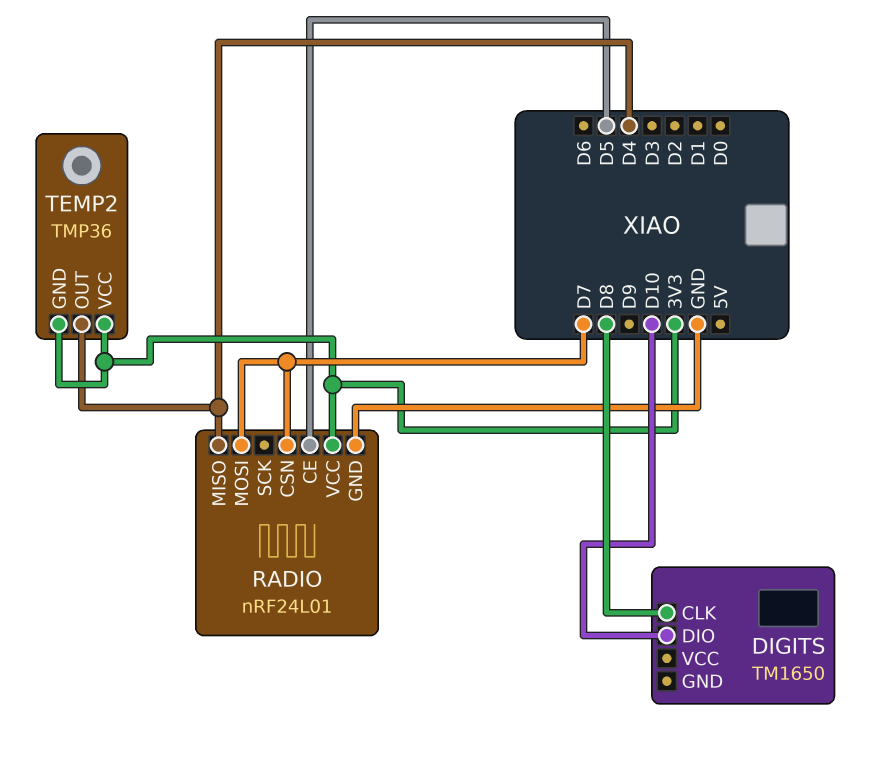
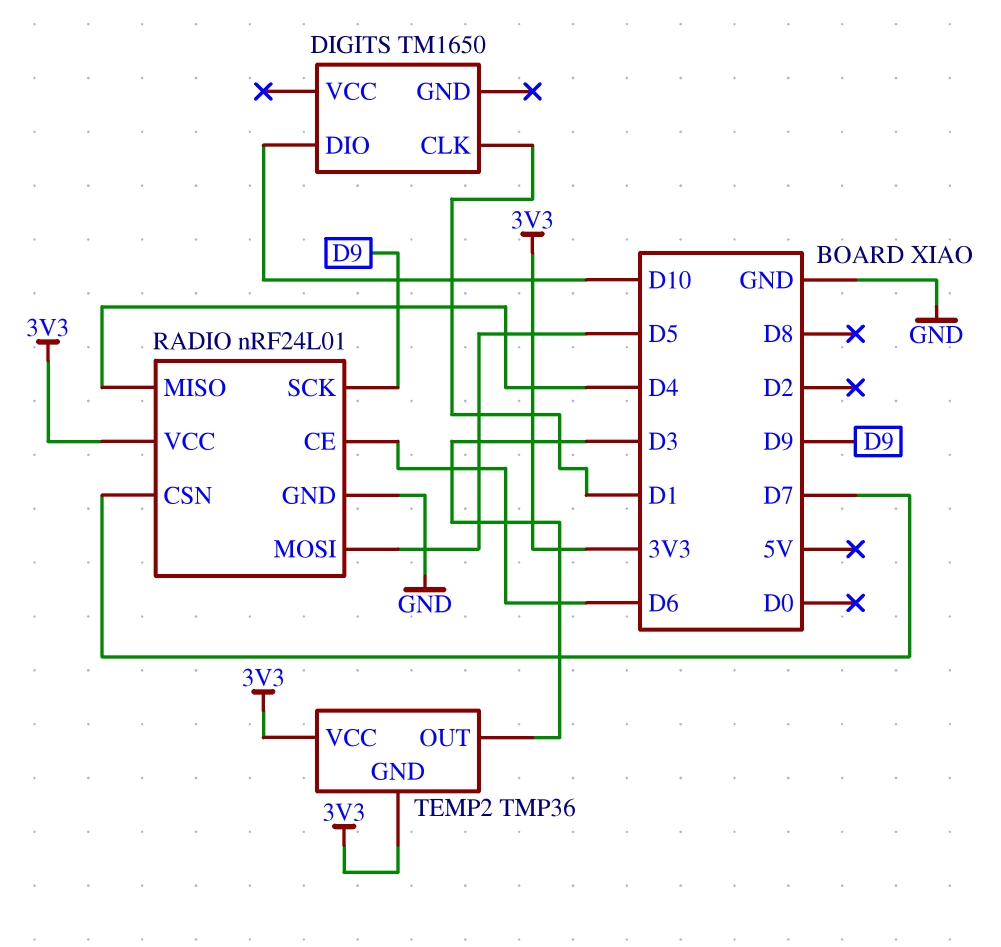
DIGITS pin CLK: D8 -> D1
RADIO pin CE: D5 -> D6
RADIO pin MOSI: D7 -> D5
RADIO pin SCK: none -> D9
TEMP2 pin OUT: D4 -> D3

